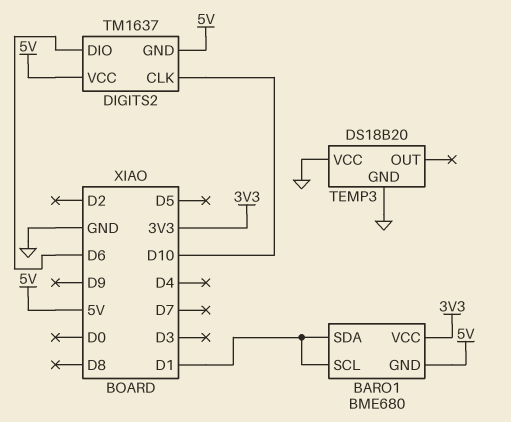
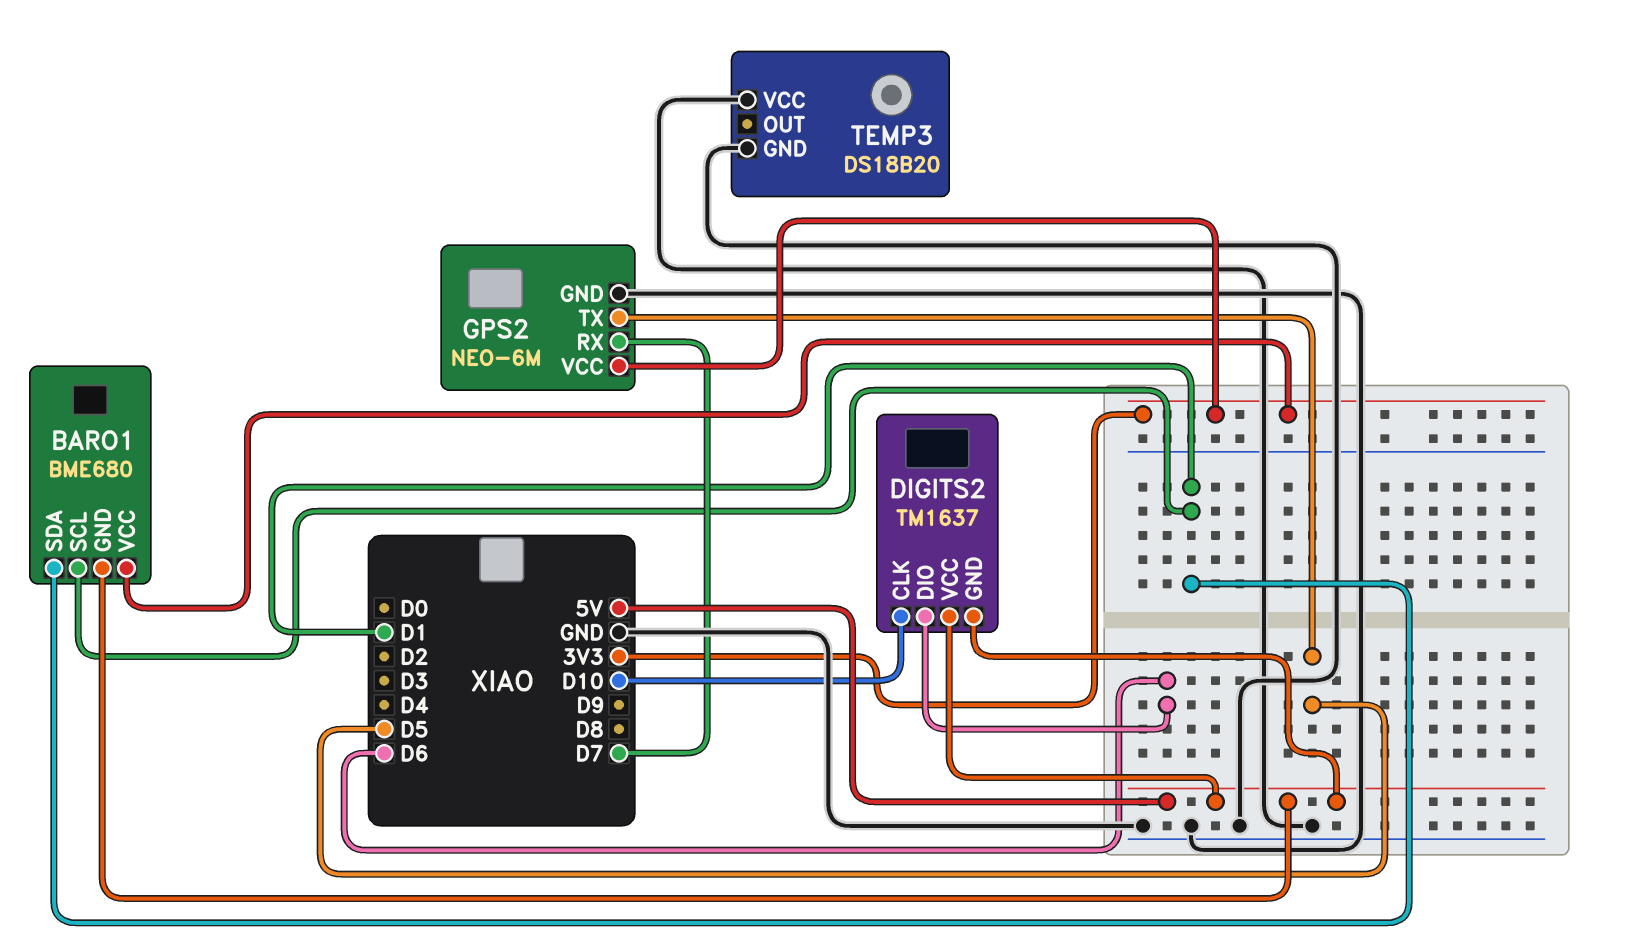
GPS2: none -> NEO-6M
GPS2 pin GND: none -> GND
GPS2 pin RX: none -> D7
GPS2 pin TX: none -> D5
GPS2 pin VCC: none -> 3V3

